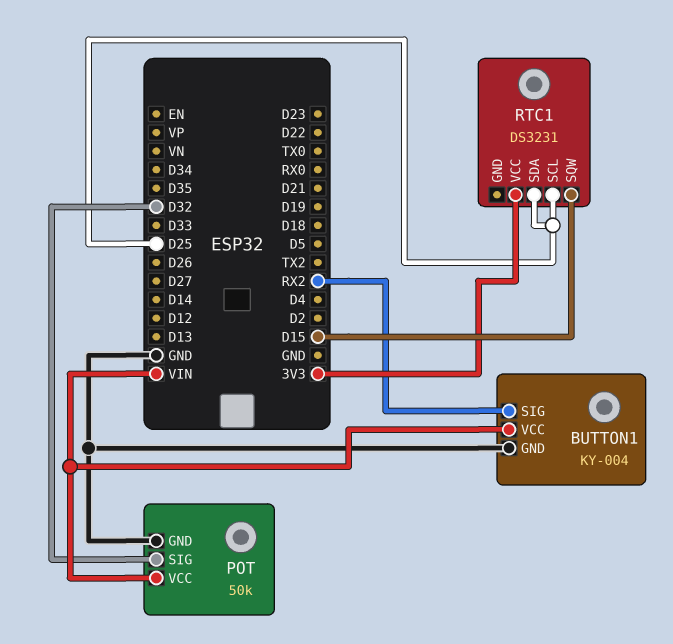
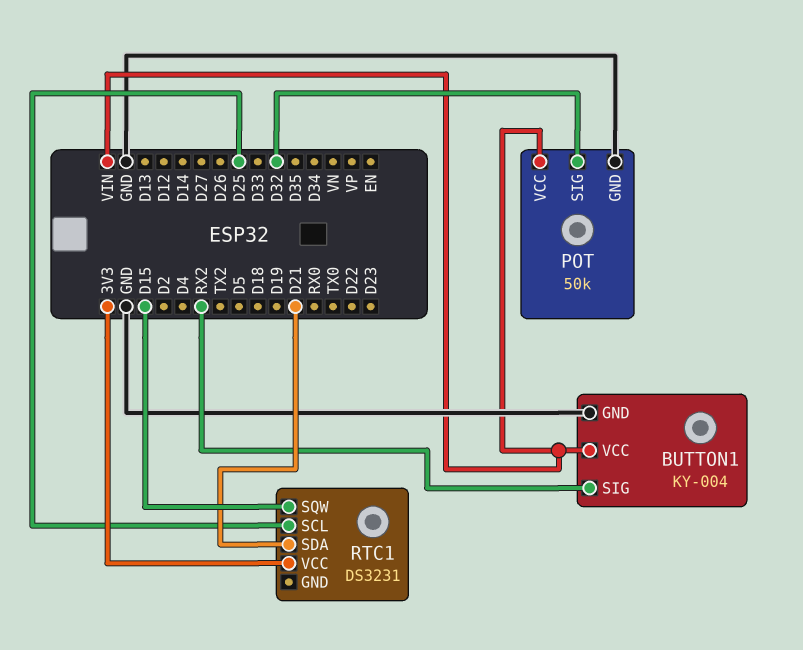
RTC1 pin SDA: D25 -> D21

